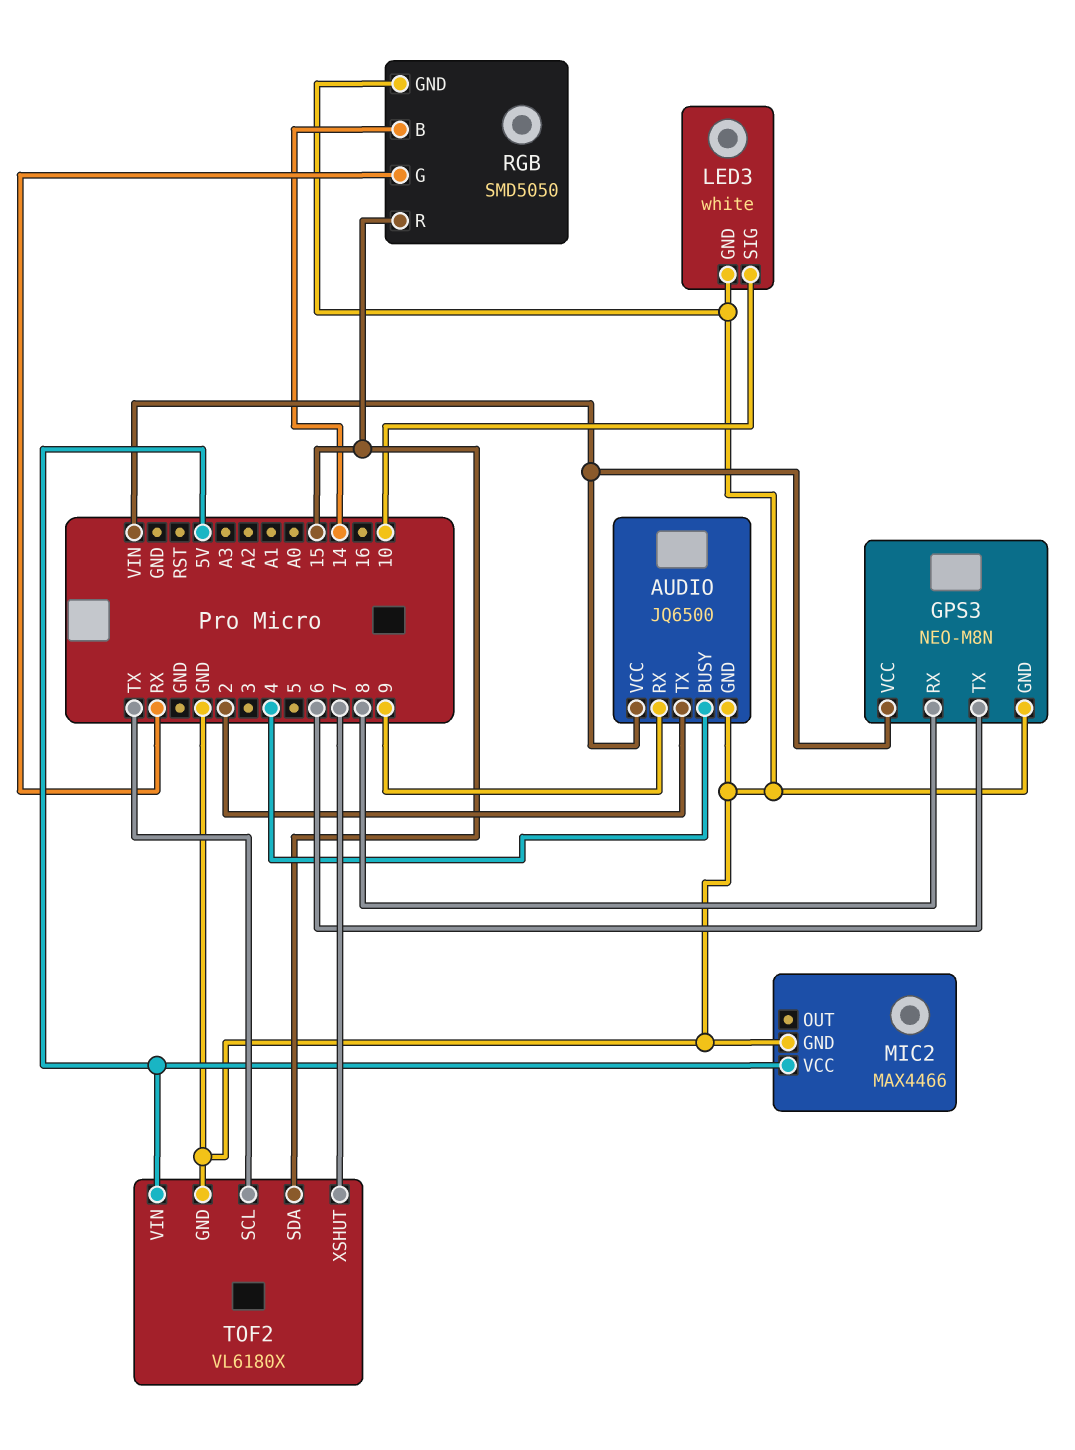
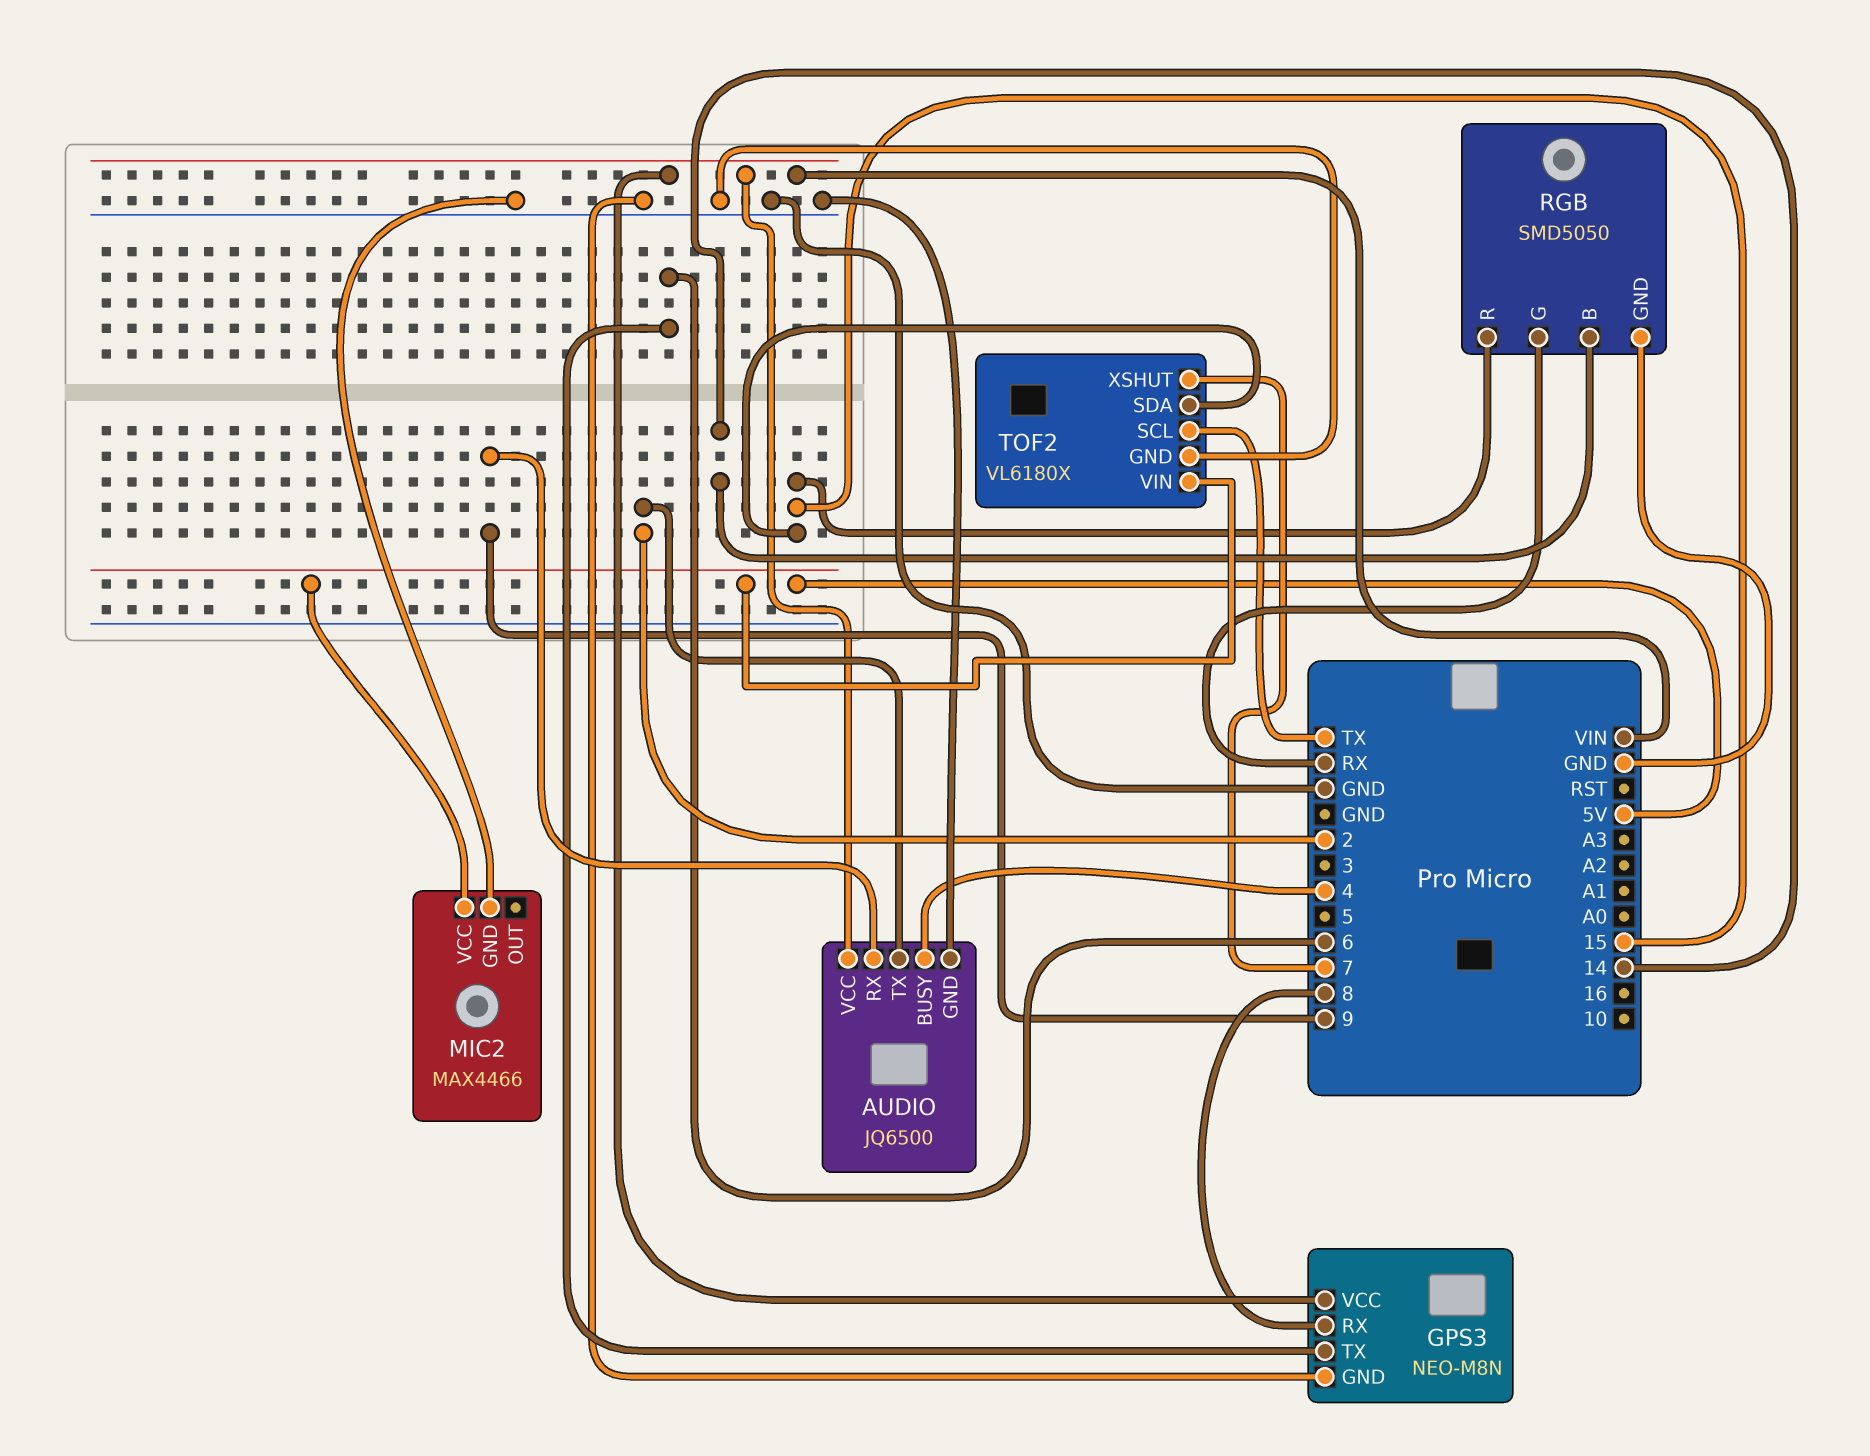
LED3: white -> none
LED3 pin GND: GND -> none
LED3 pin SIG: 10 -> none

